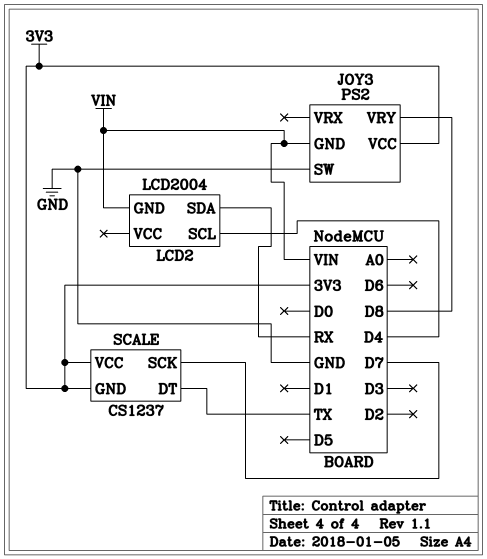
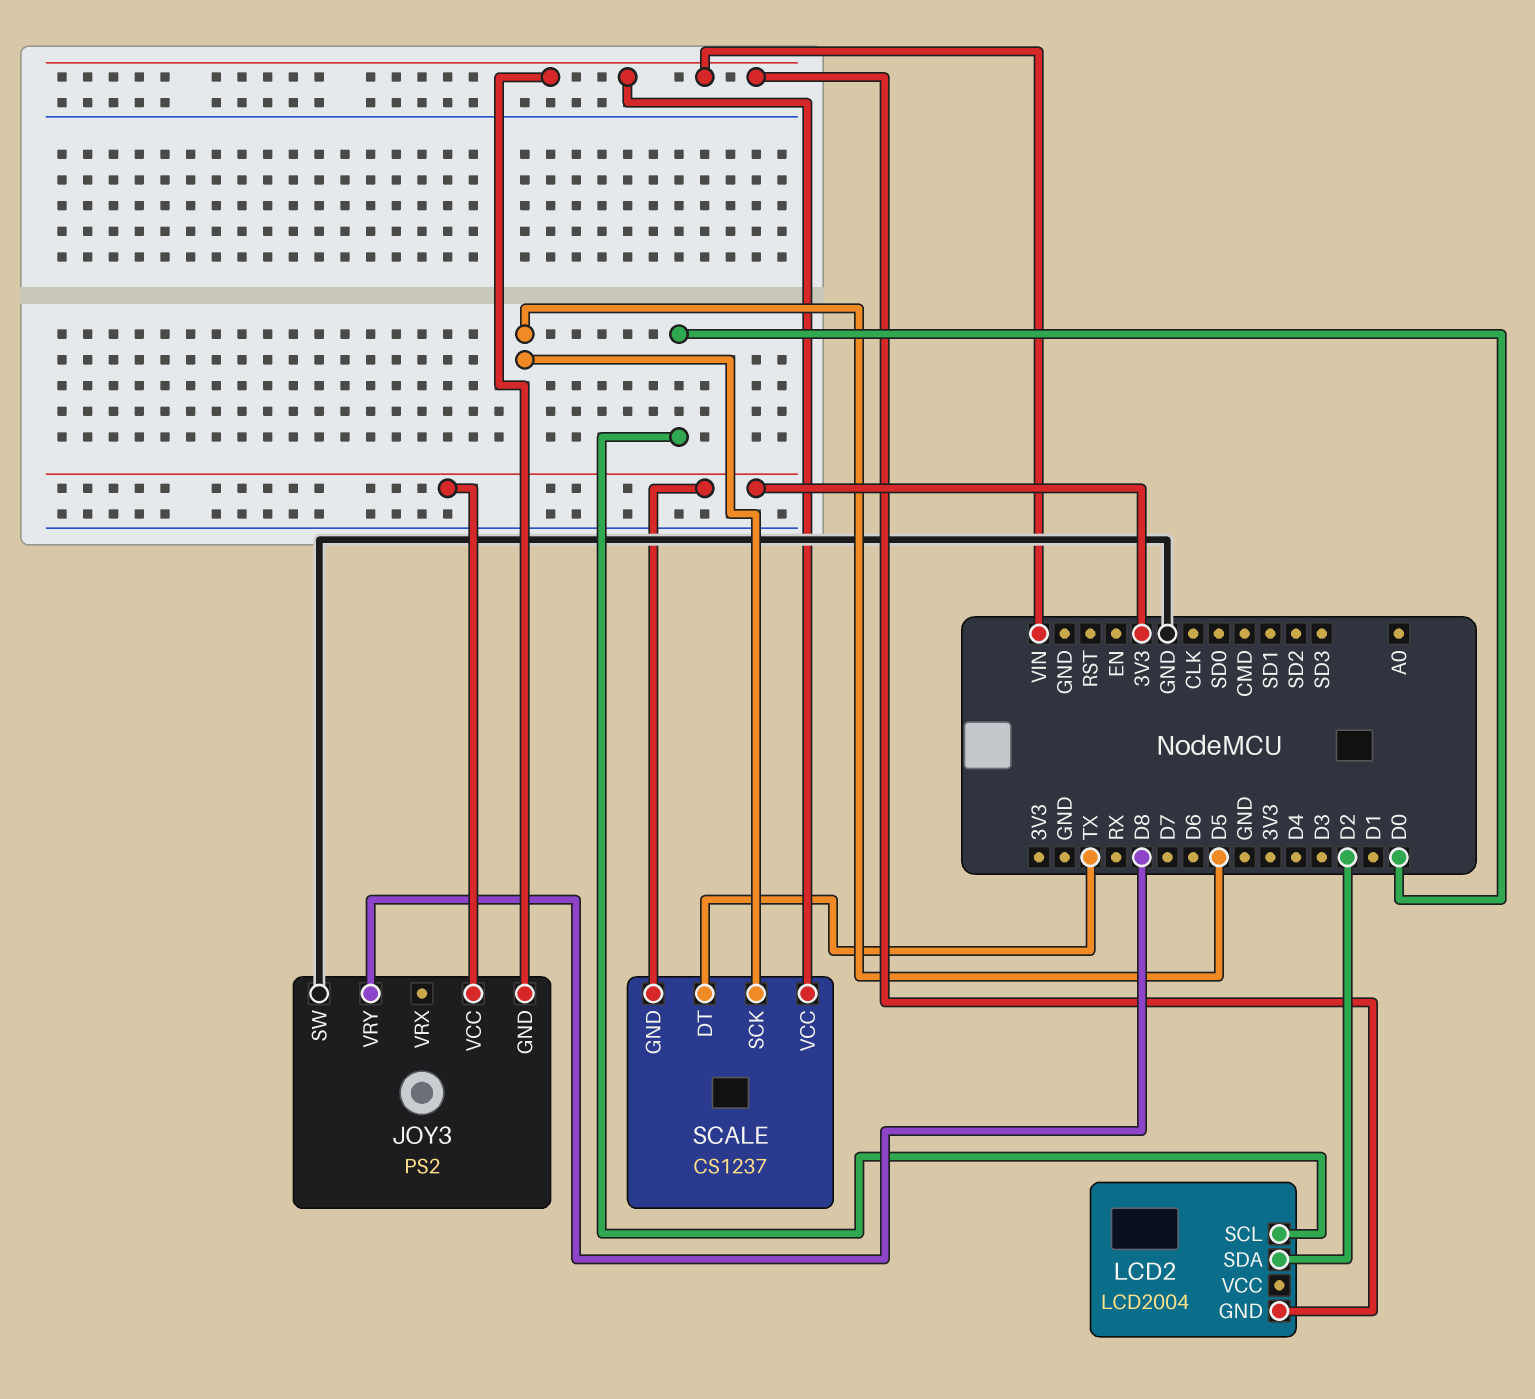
LCD2 pin SCL: D4 -> D0
LCD2 pin SDA: RX -> D2
SCALE pin SCK: D7 -> D5
SCALE pin VCC: 3V3 -> VIN

